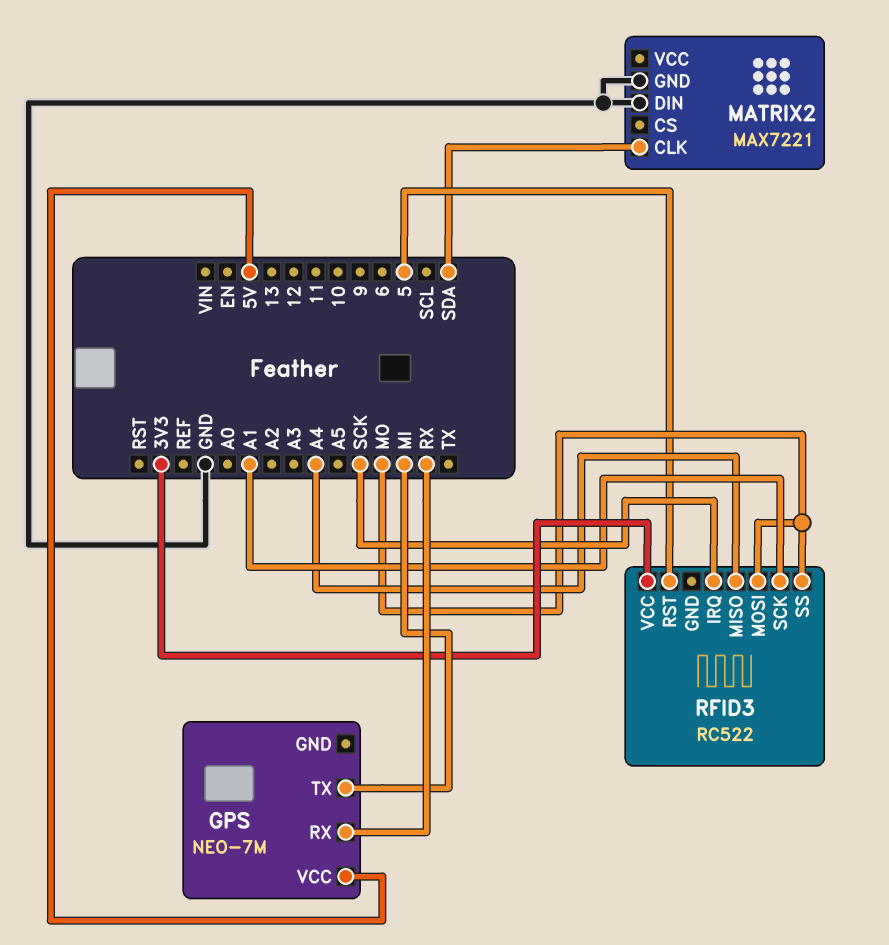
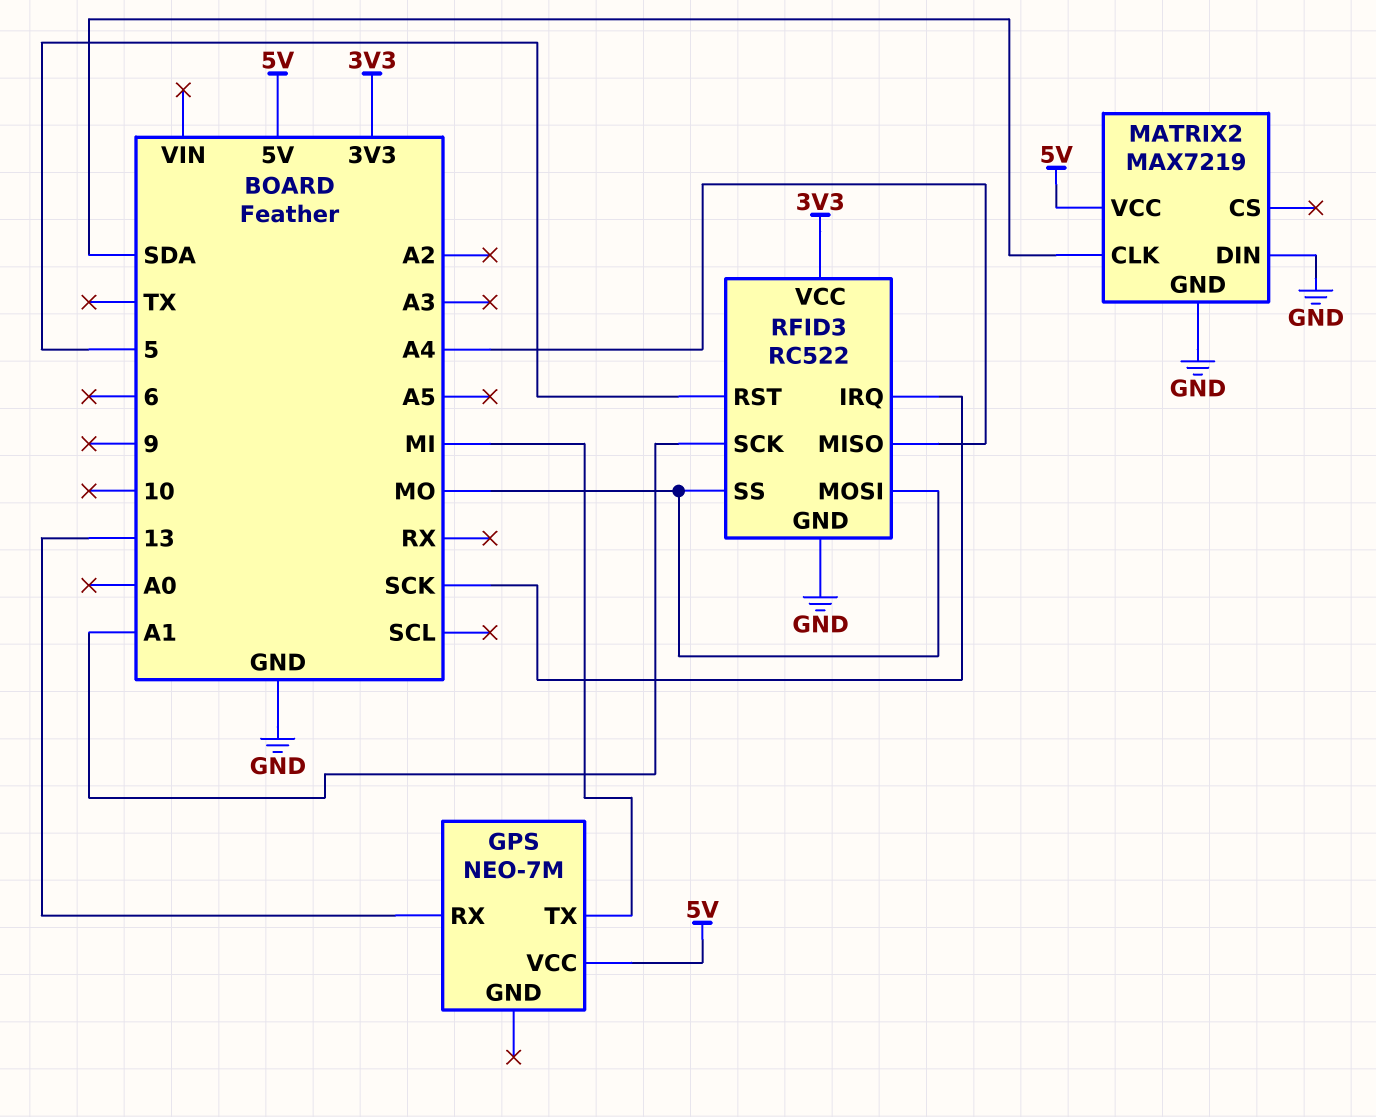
GPS pin RX: RX -> 13
MATRIX2: MAX7221 -> MAX7219
MATRIX2 pin VCC: none -> 5V
RFID3 pin GND: none -> GND

